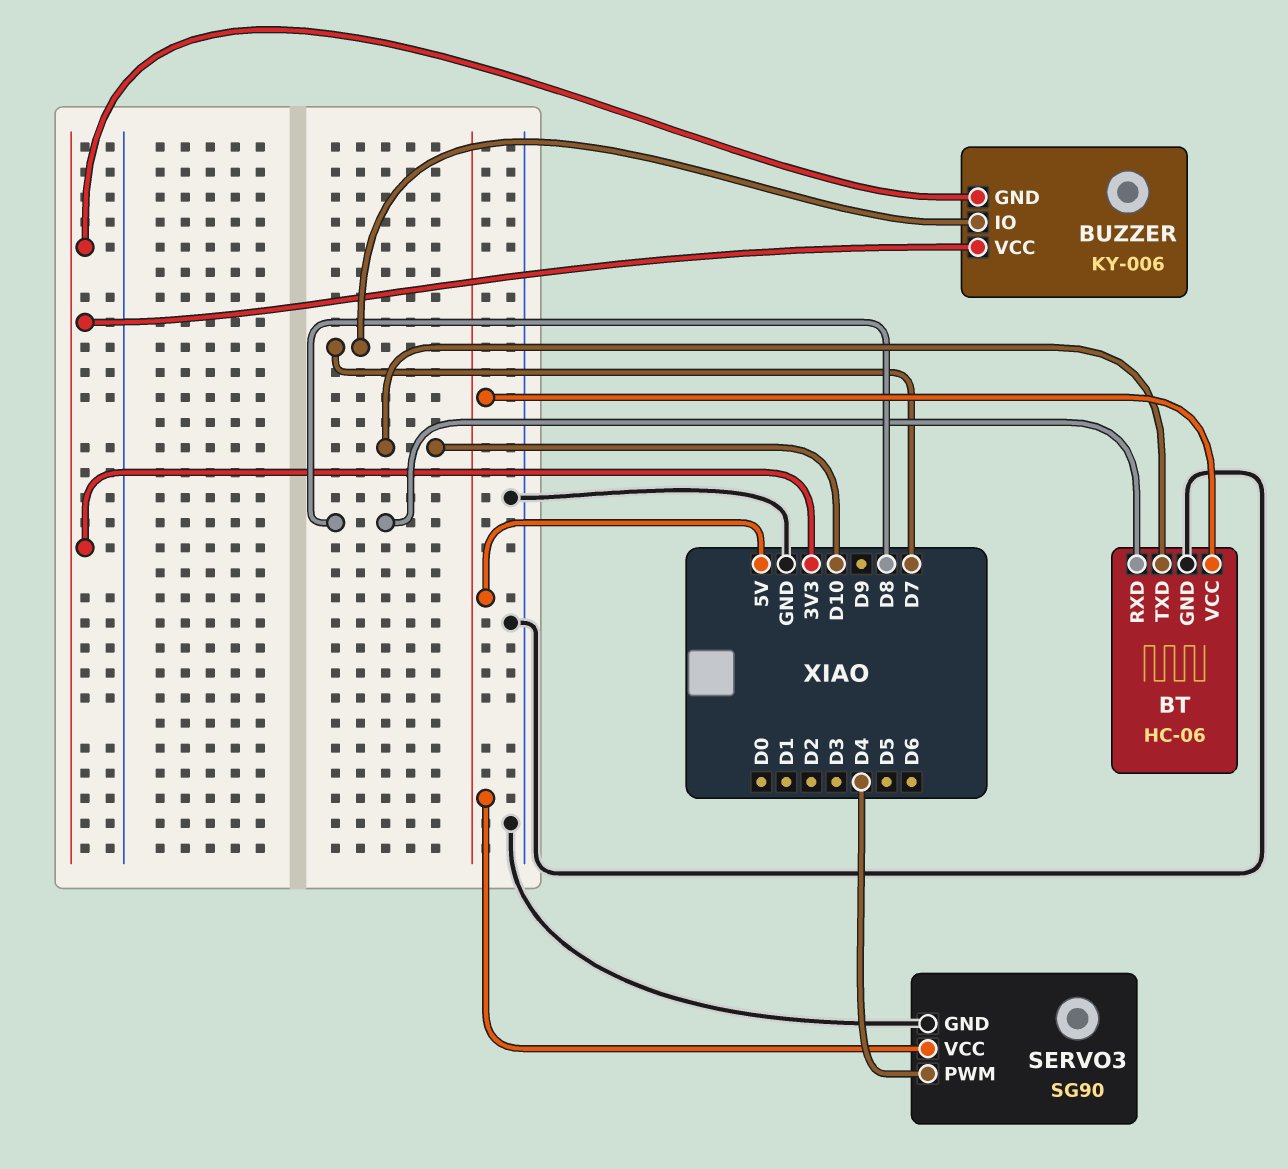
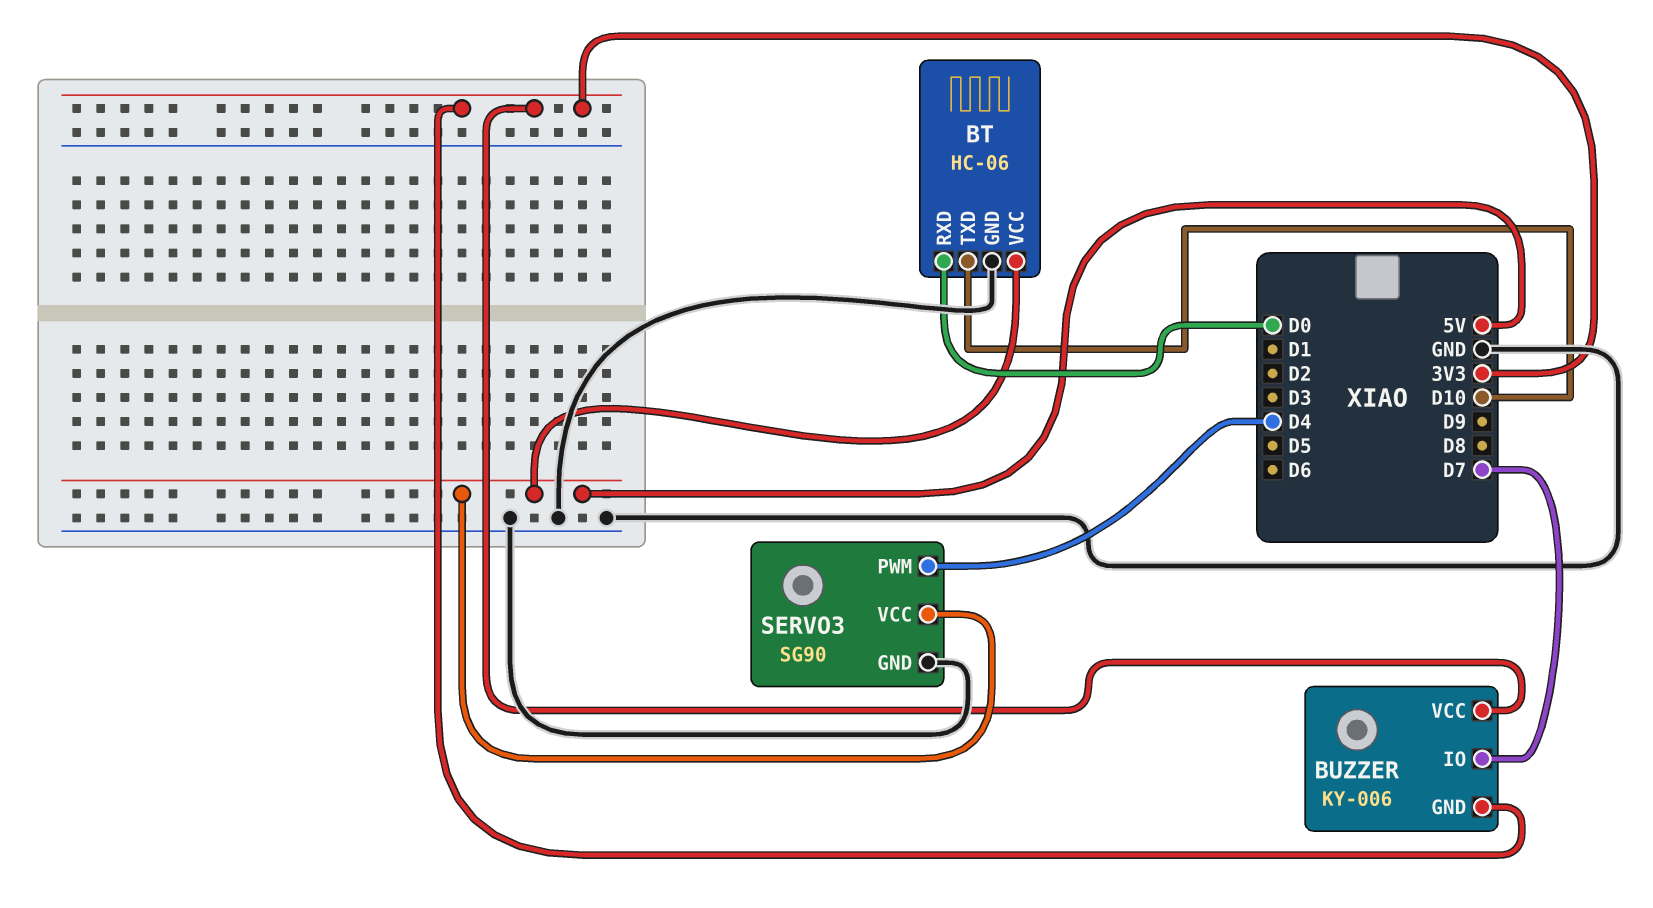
BT pin RXD: D8 -> D0

